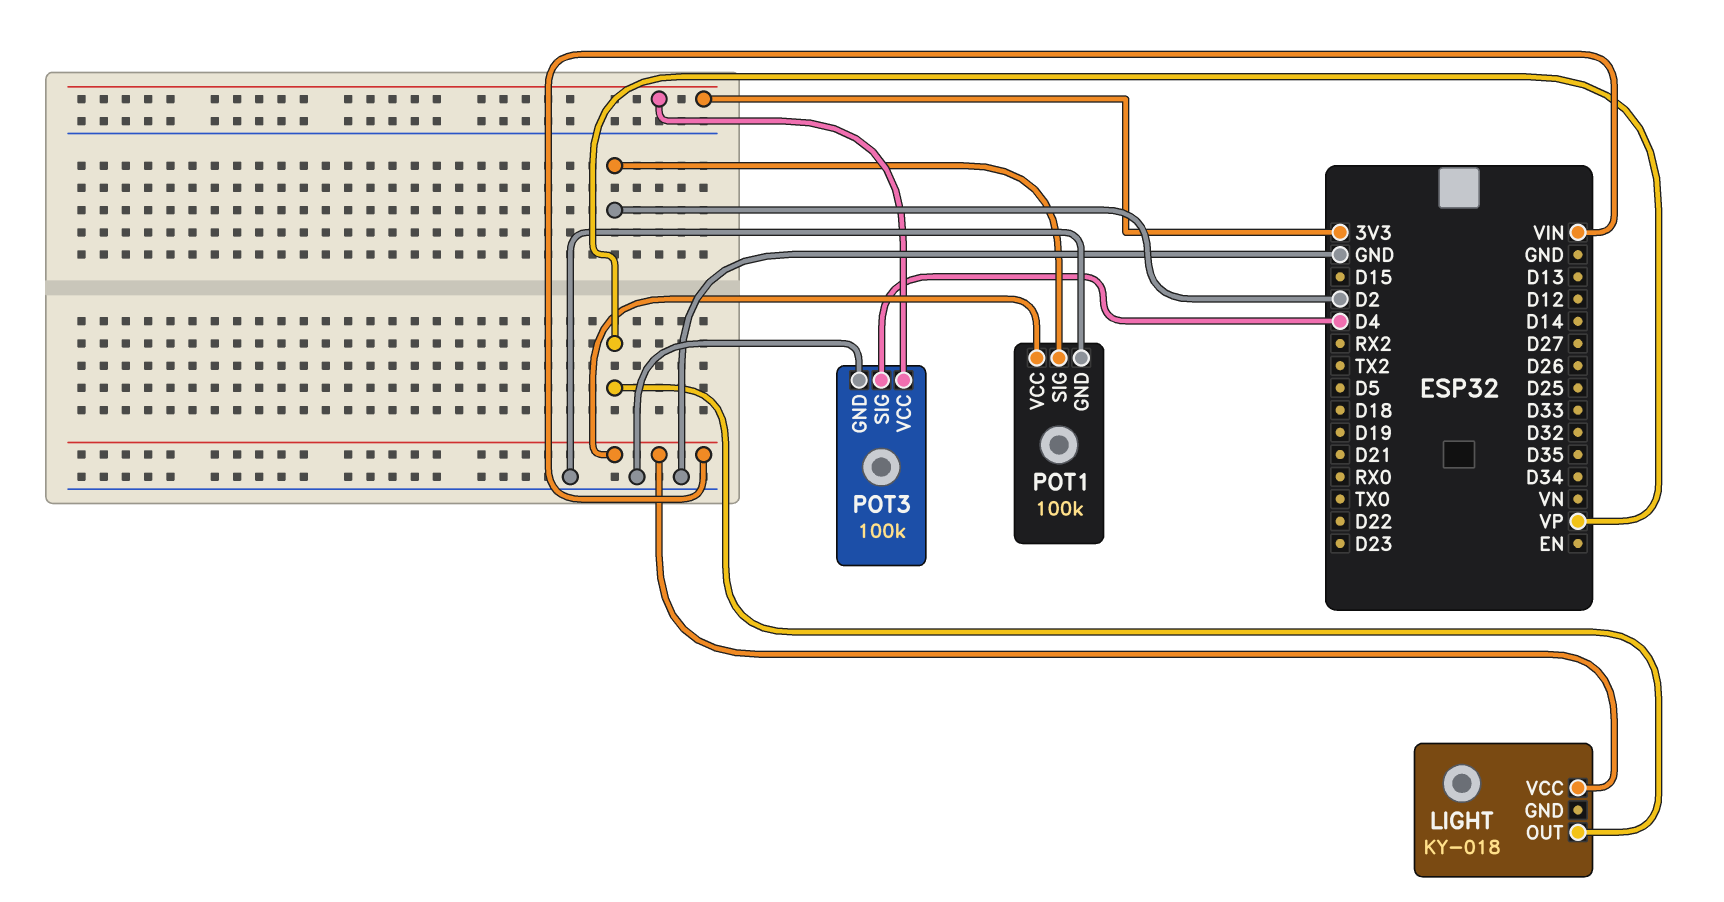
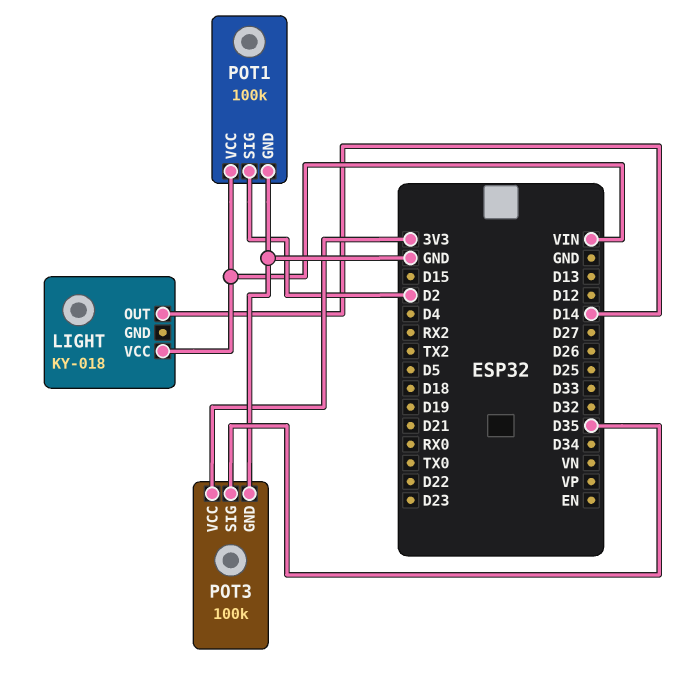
LIGHT pin OUT: VP -> D14
POT3 pin SIG: D4 -> D35

